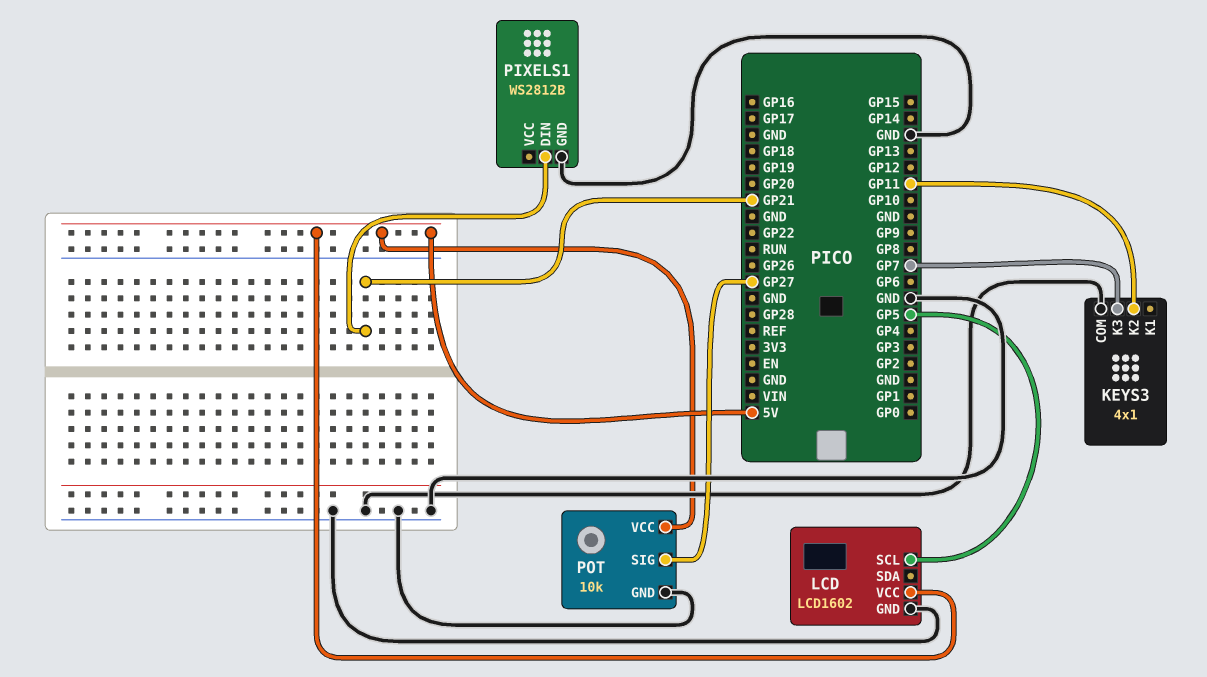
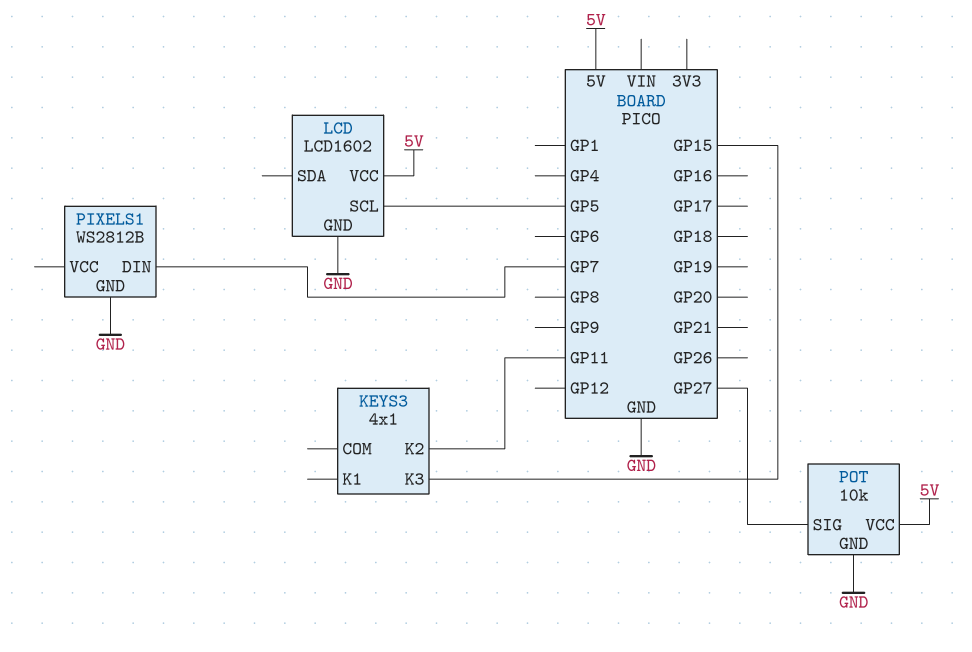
KEYS3 pin COM: GND -> none
KEYS3 pin K3: GP7 -> GP15
PIXELS1 pin DIN: GP21 -> GP7

